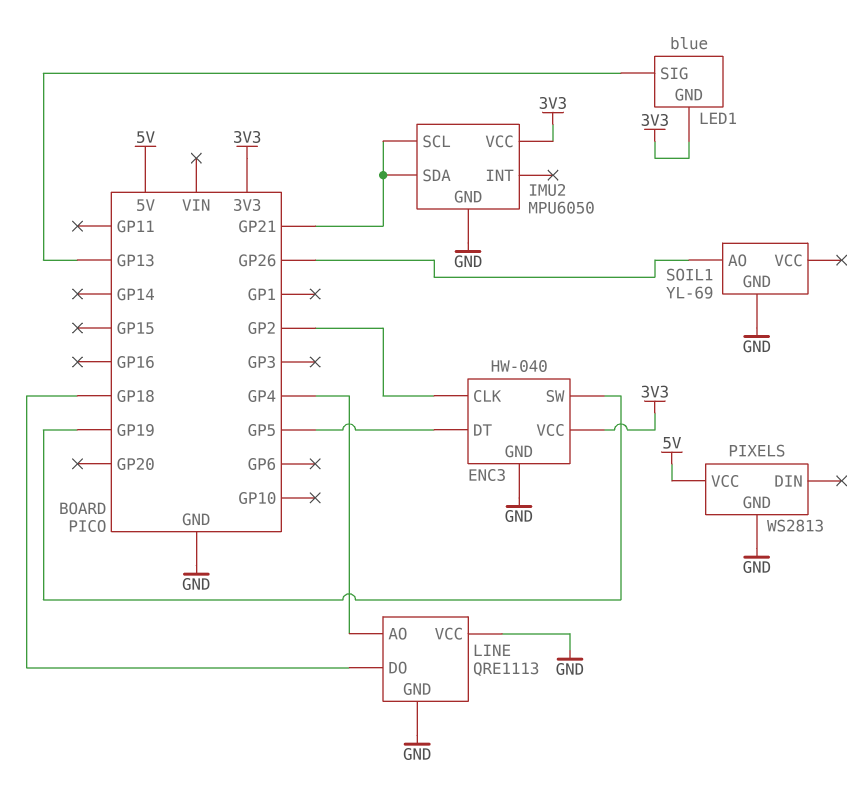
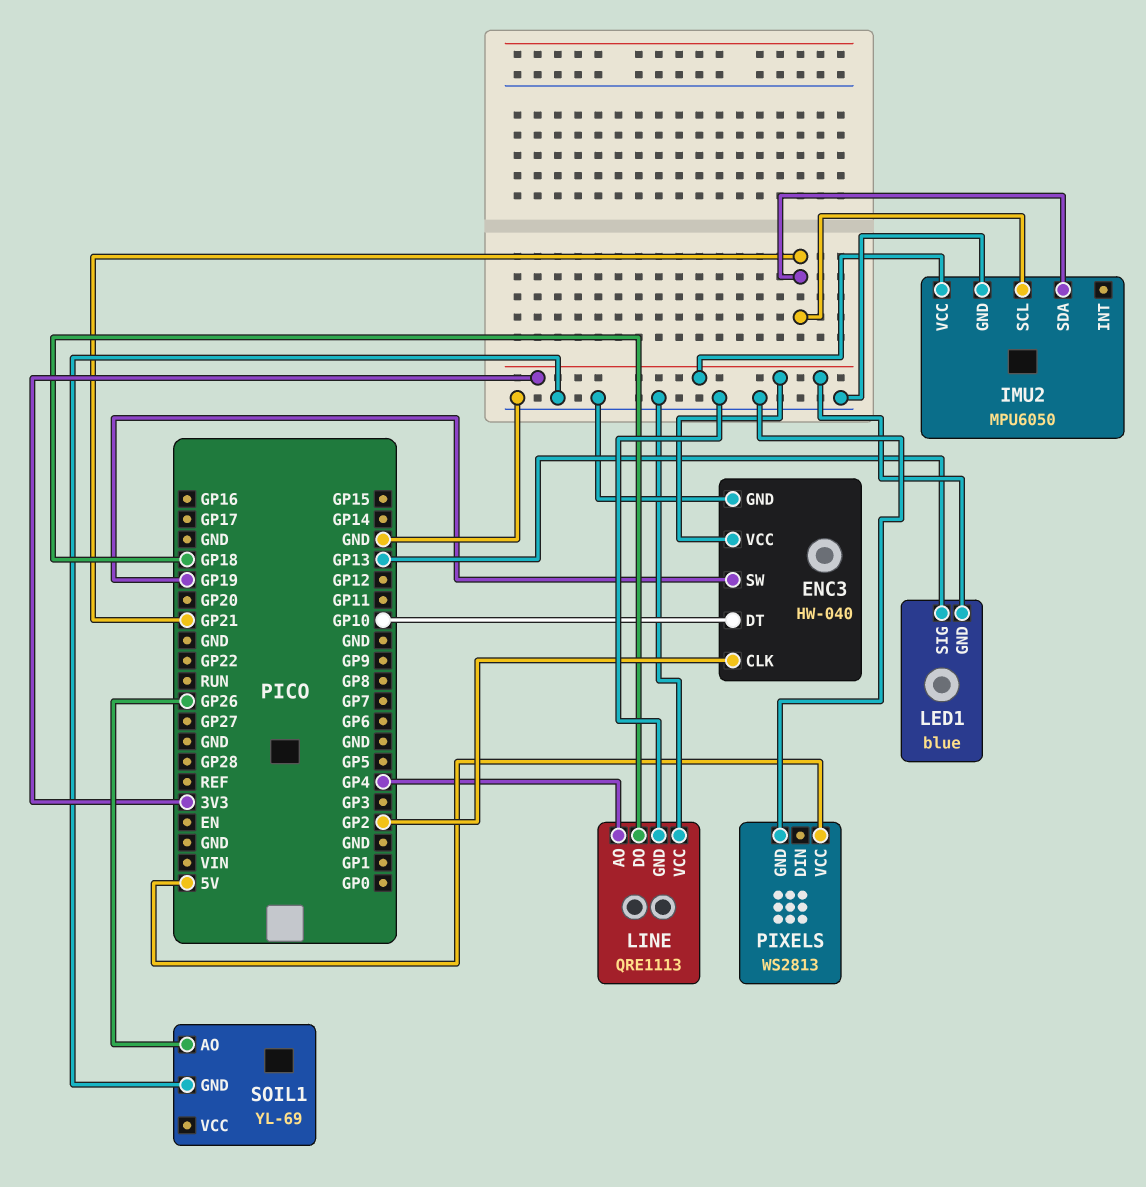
ENC3 pin DT: GP5 -> GP10

